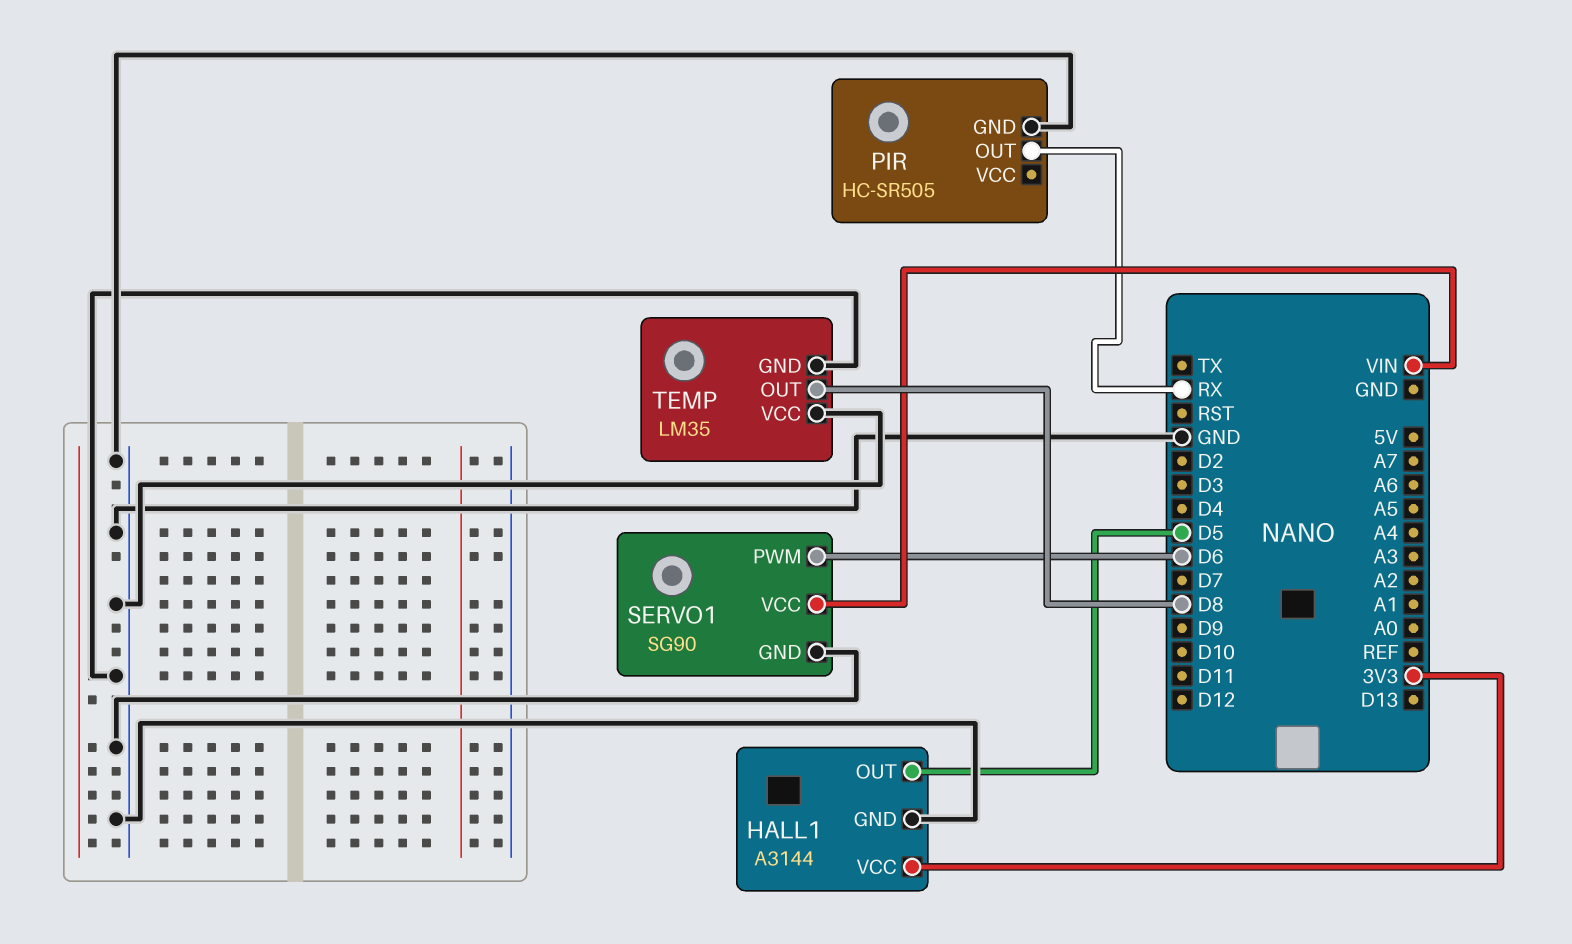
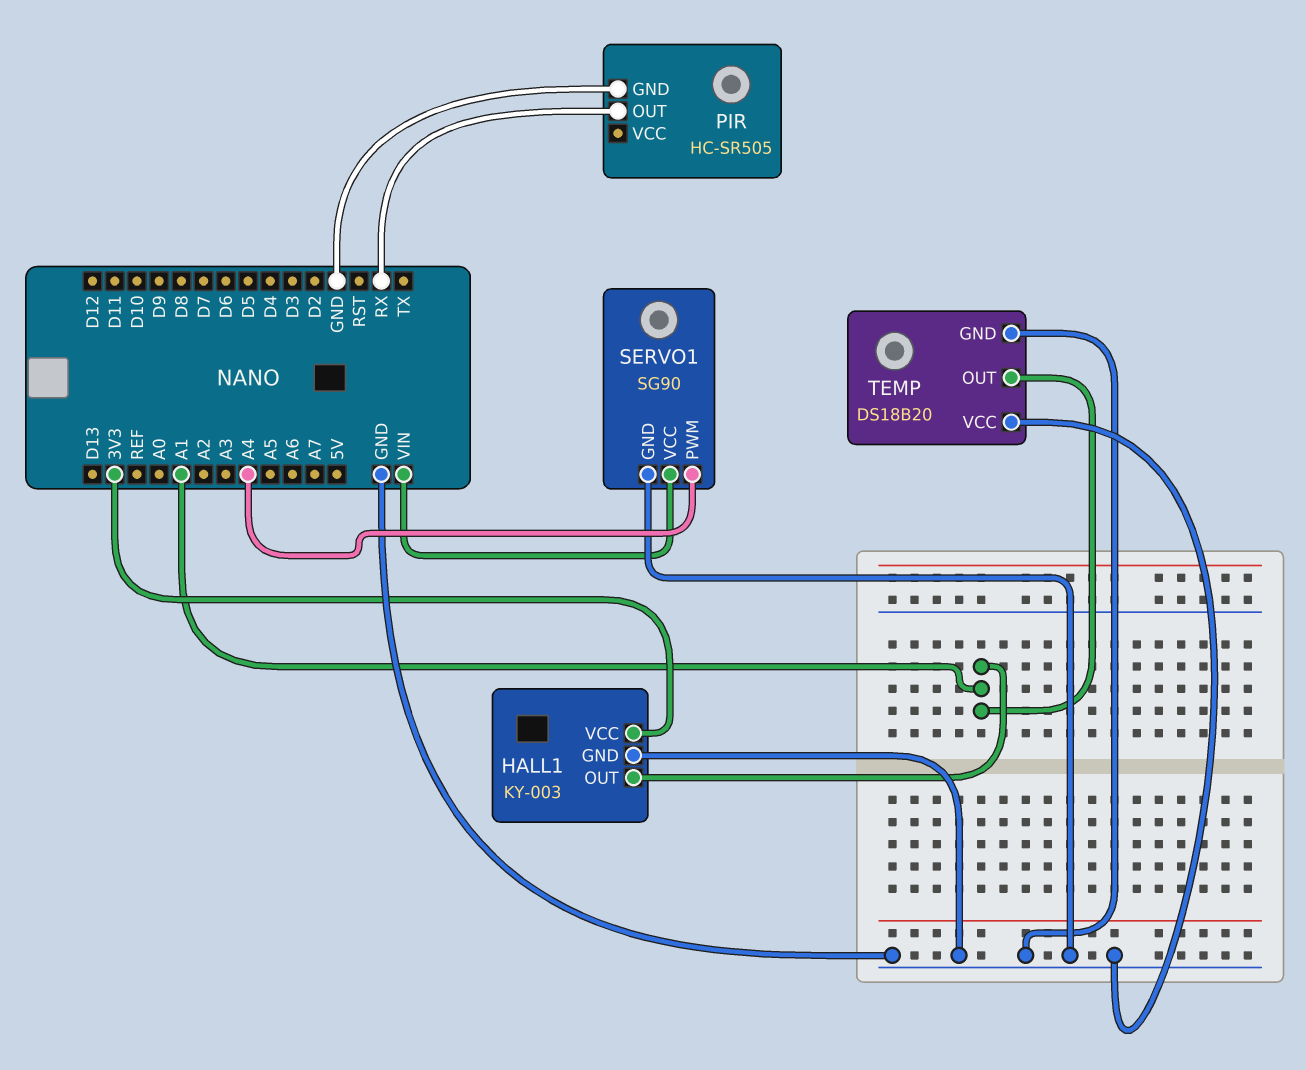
HALL1: A3144 -> KY-003
HALL1 pin OUT: D5 -> A1
SERVO1 pin PWM: D6 -> A4
TEMP: LM35 -> DS18B20
TEMP pin OUT: D8 -> A1

